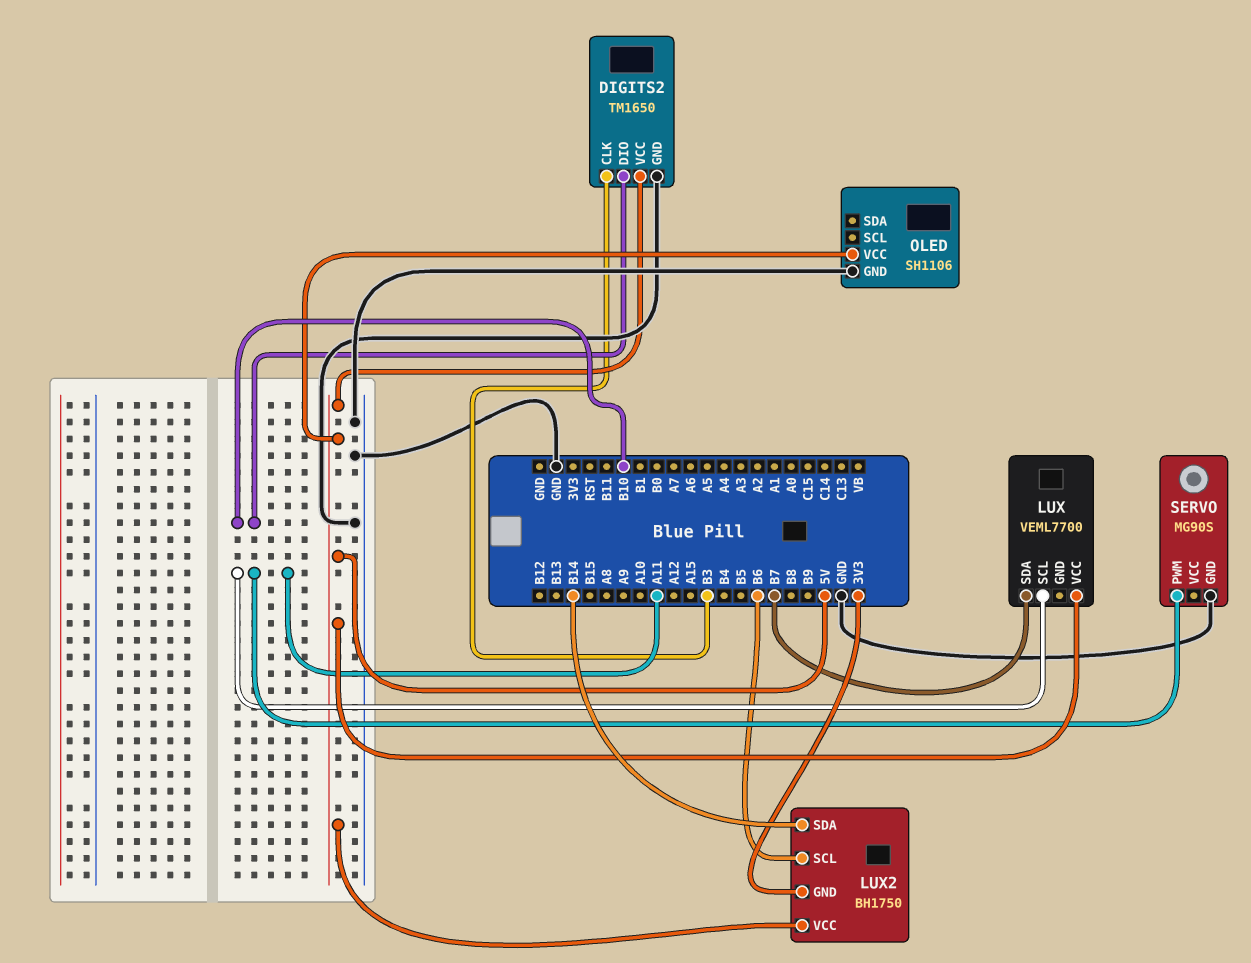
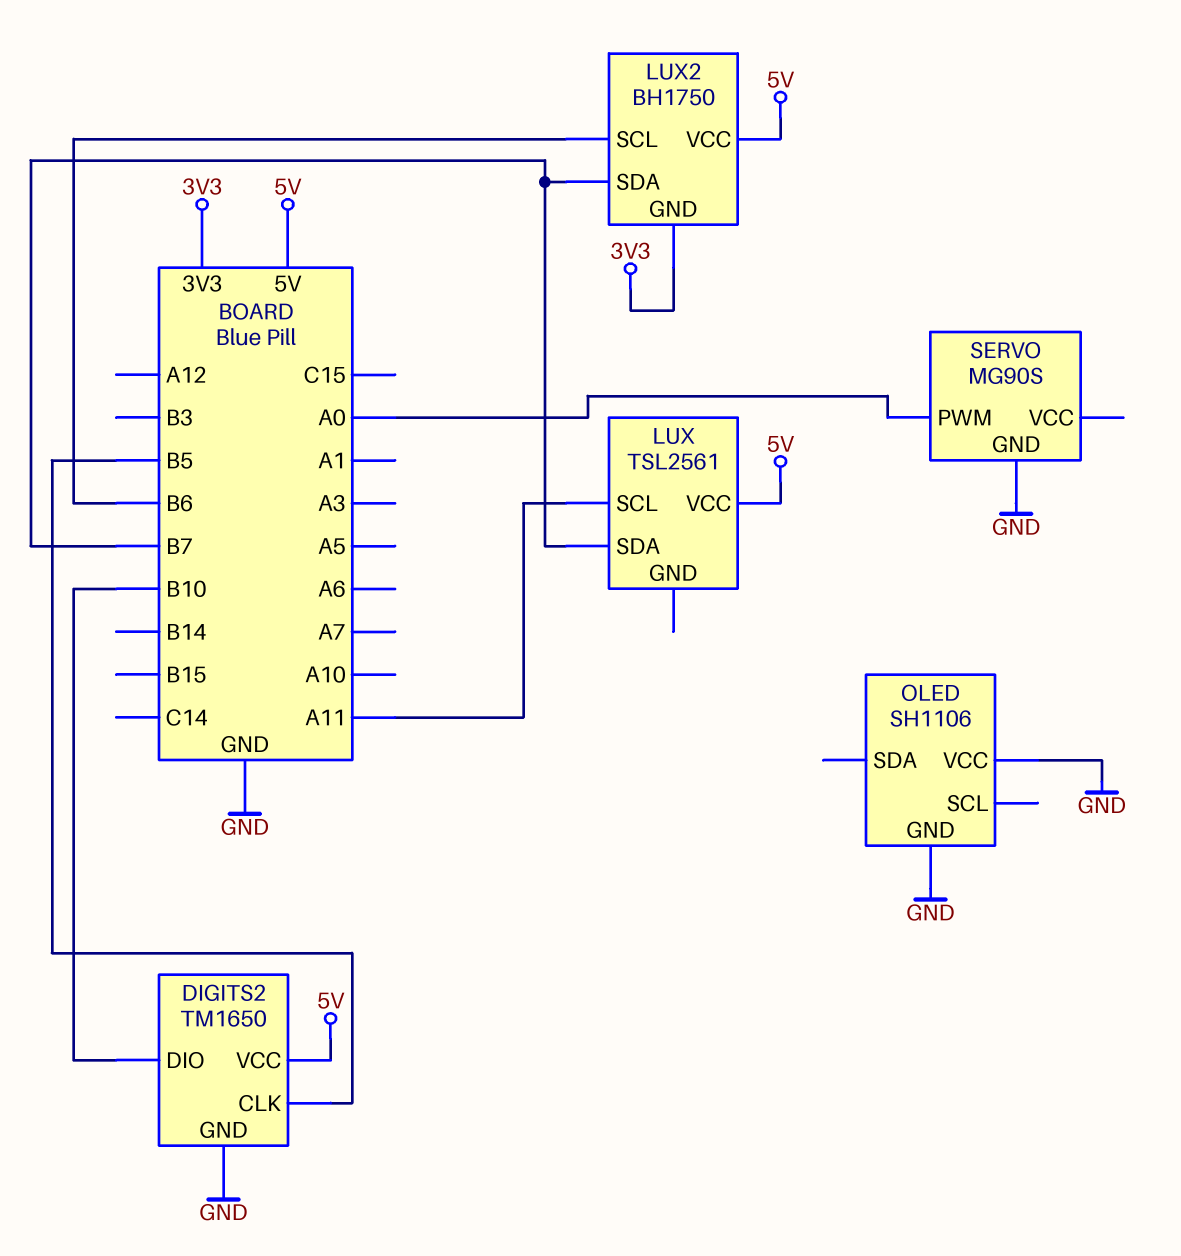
DIGITS2 pin CLK: B3 -> B5
LUX: VEML7700 -> TSL2561
LUX2 pin SDA: B14 -> B7
OLED pin VCC: 5V -> GND
SERVO pin PWM: A11 -> A0

